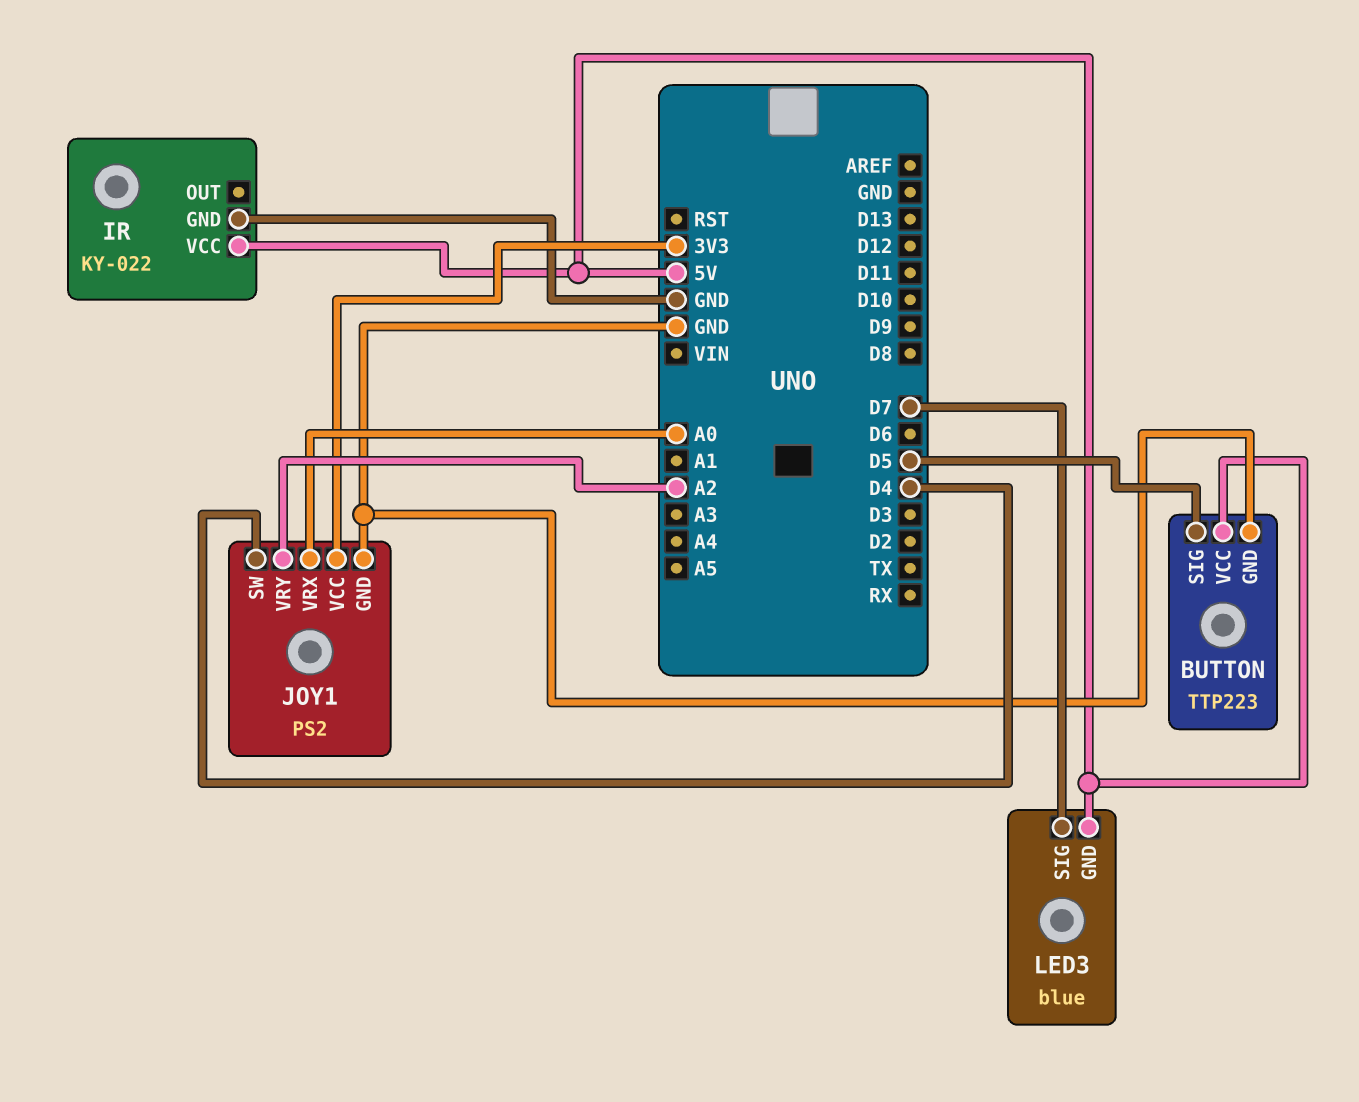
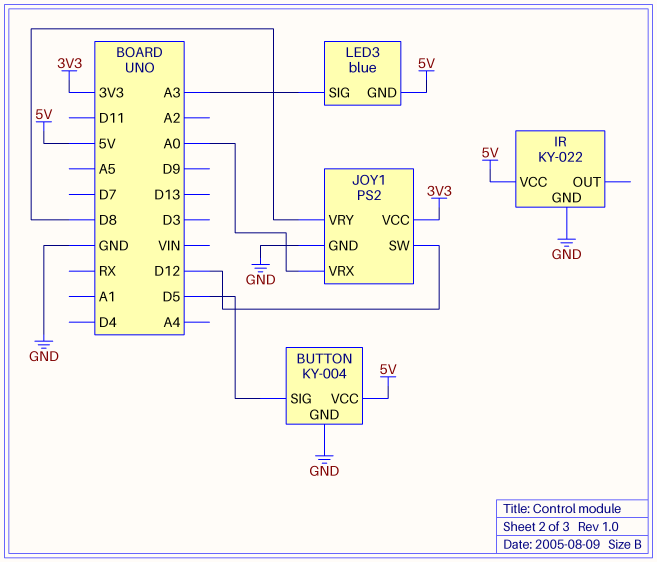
BUTTON: TTP223 -> KY-004
JOY1 pin SW: D4 -> D12
JOY1 pin VRY: A2 -> D8
LED3 pin SIG: D7 -> A3

